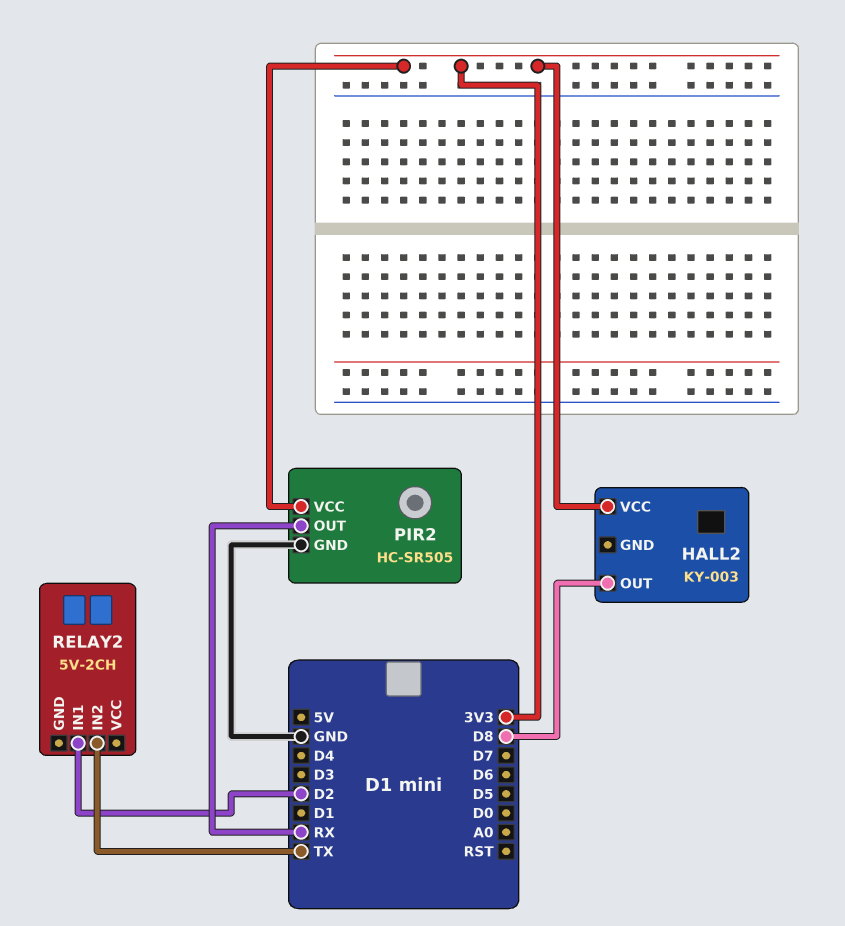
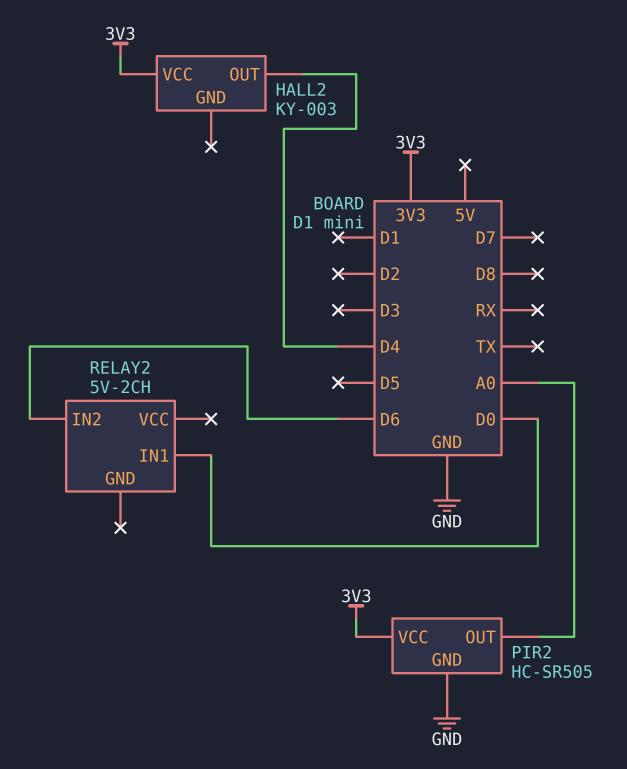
HALL2 pin OUT: D8 -> D4
PIR2 pin OUT: RX -> A0
RELAY2 pin IN1: D2 -> D0
RELAY2 pin IN2: TX -> D6

